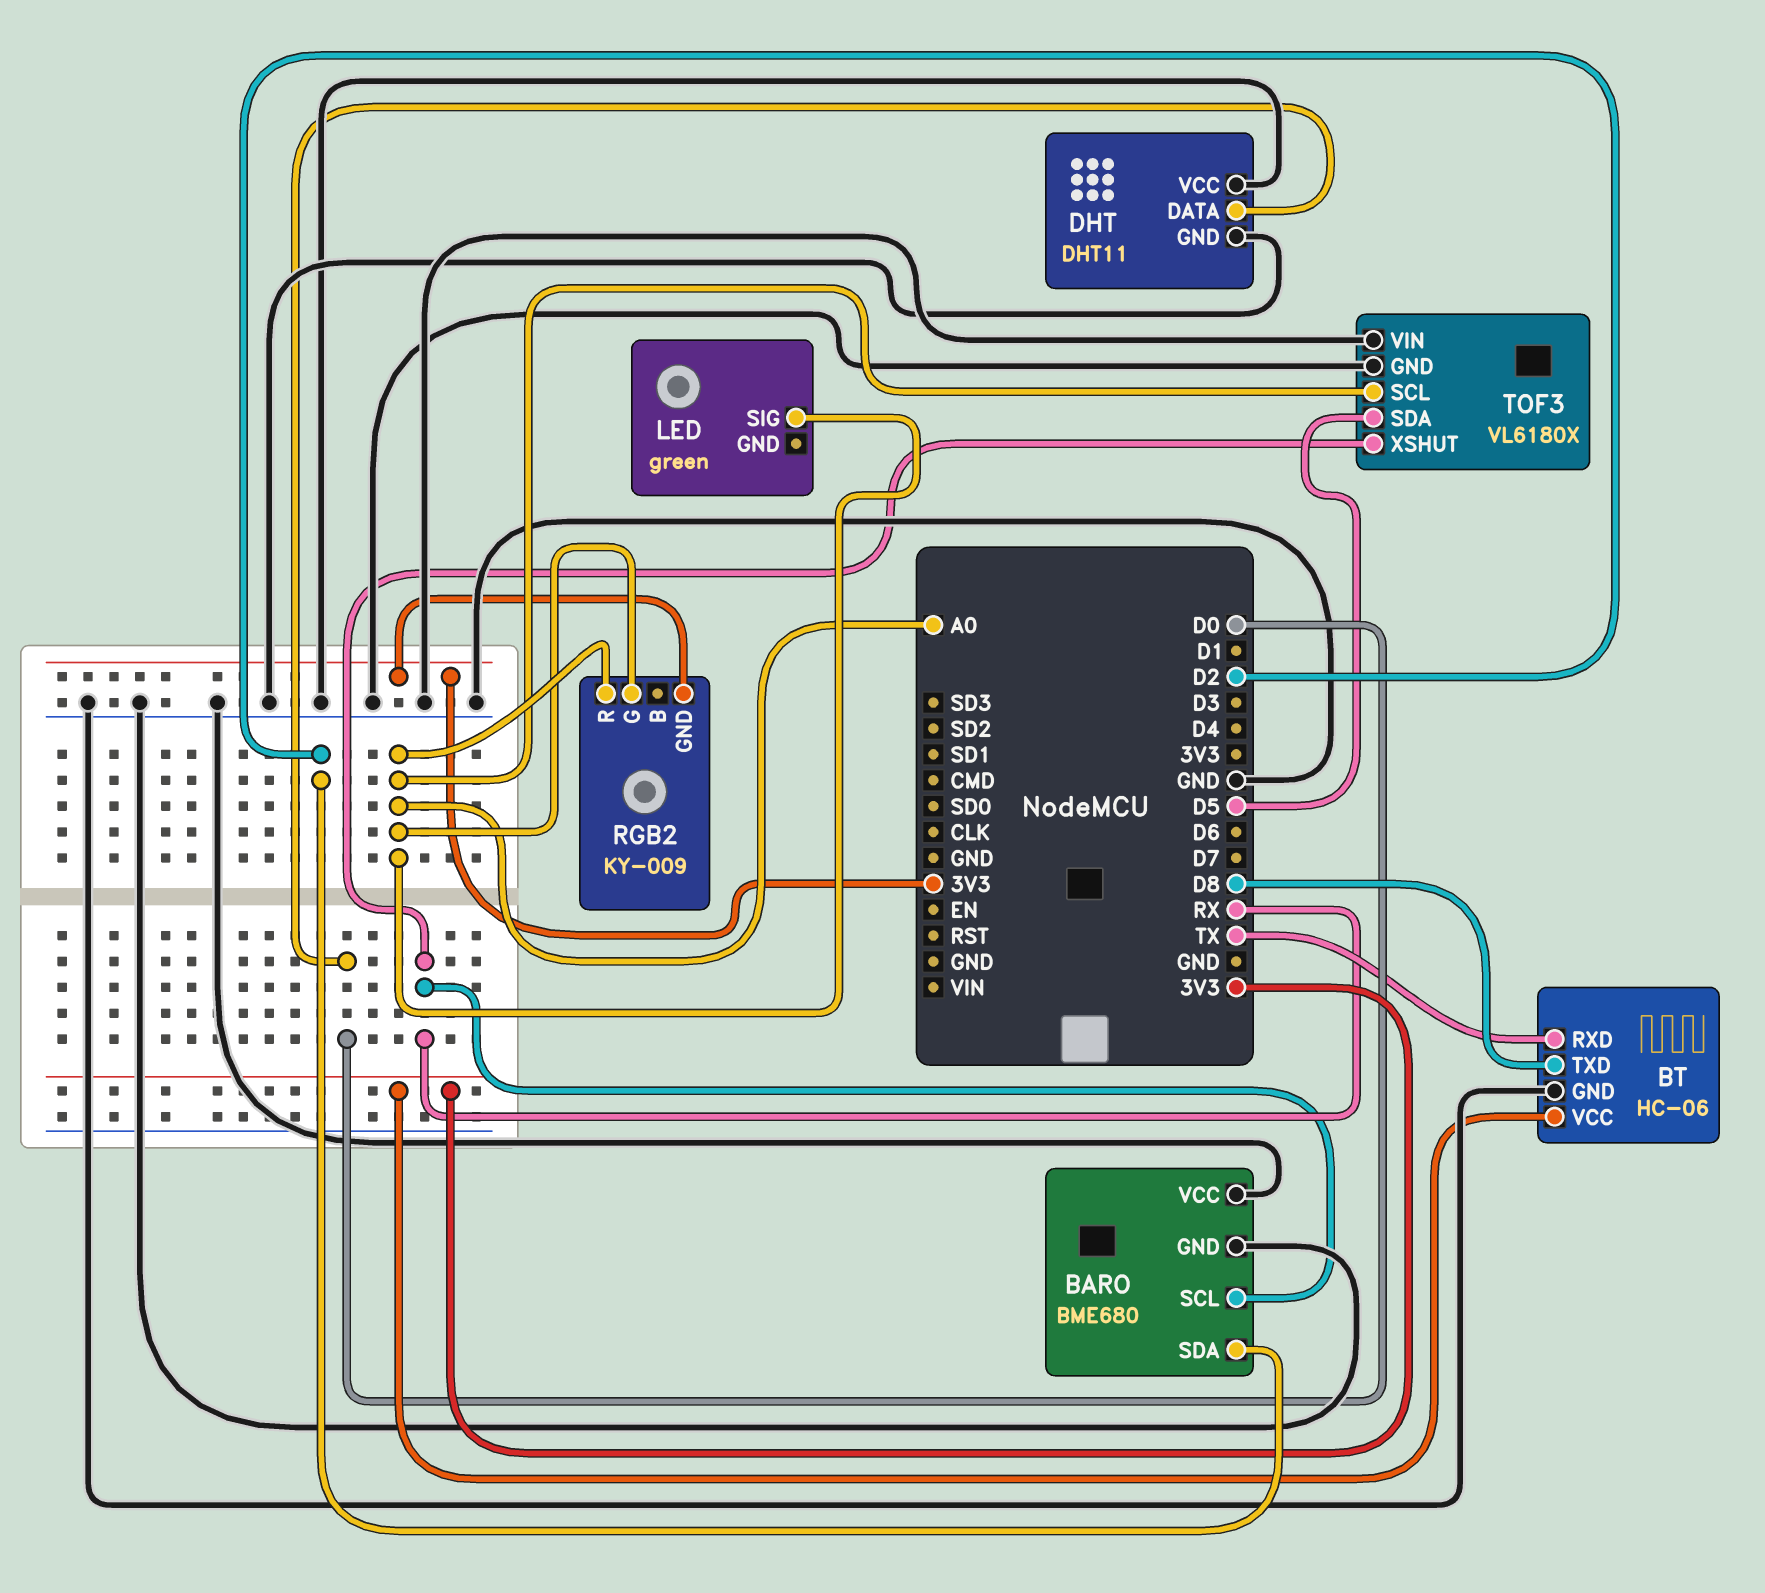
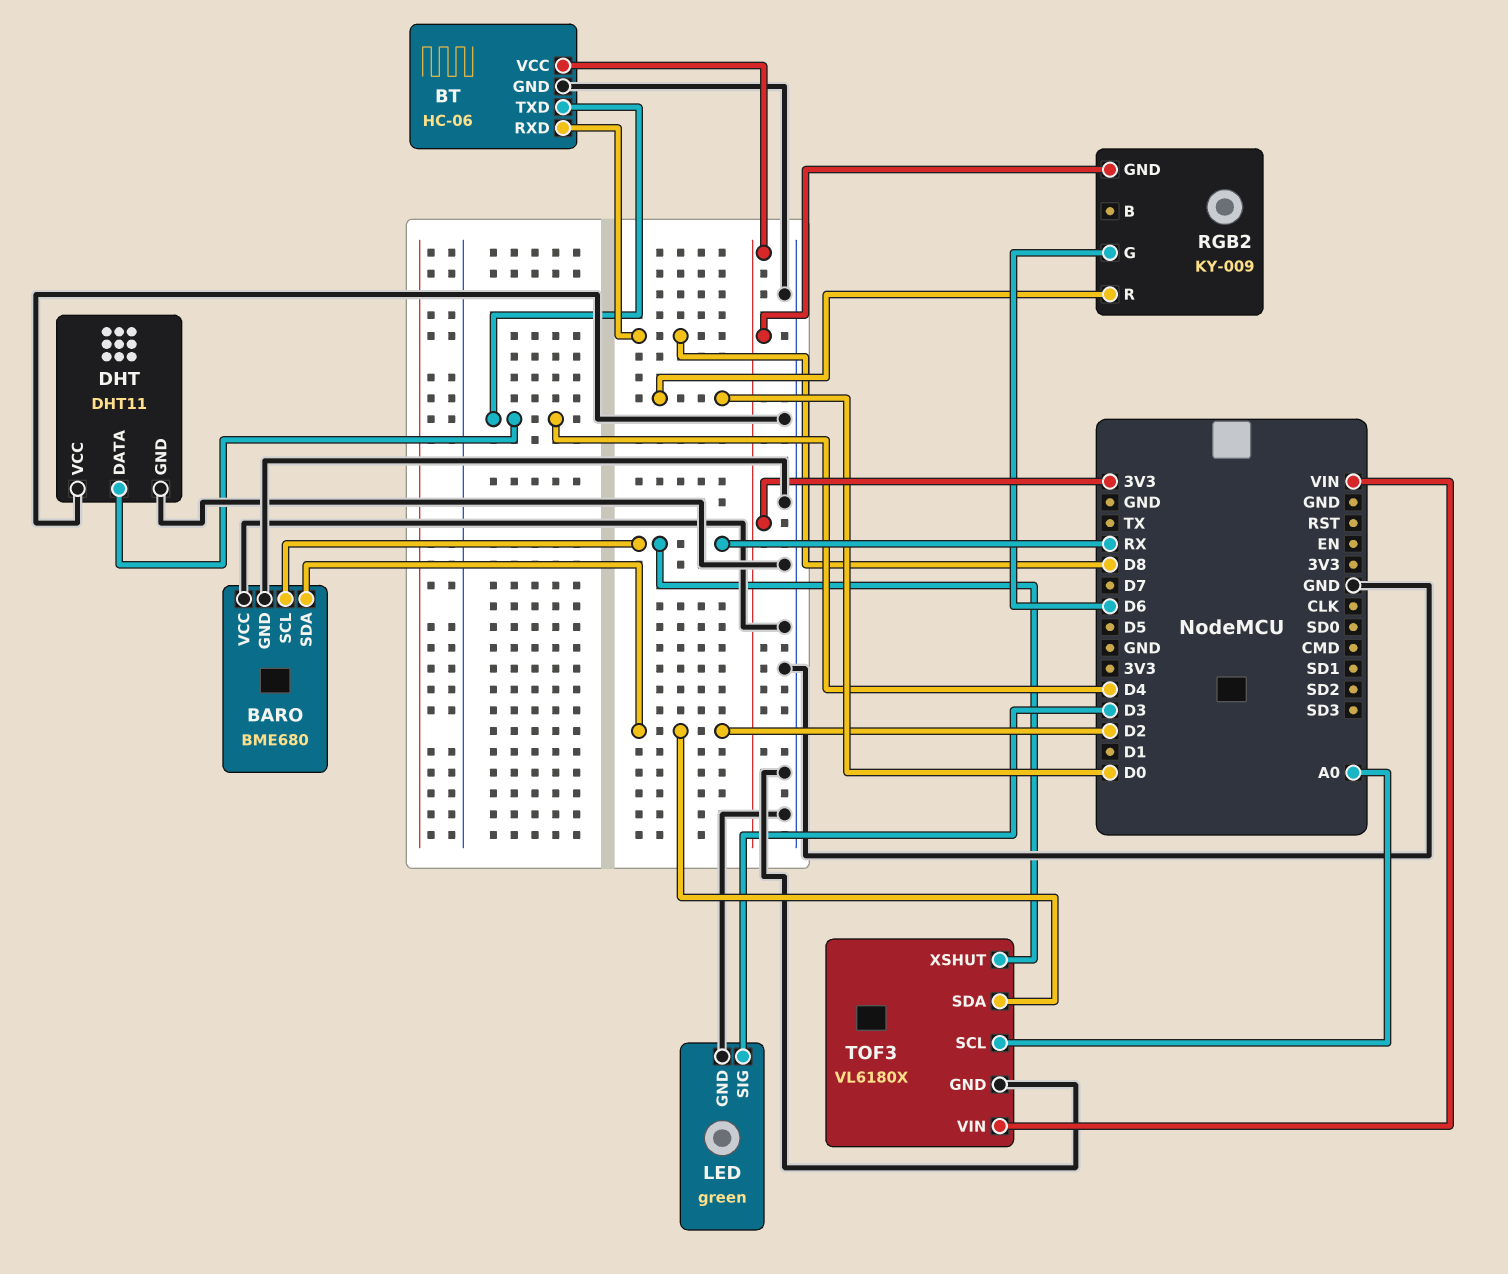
BT pin RXD: TX -> D8
BT pin TXD: D8 -> D4
DHT pin DATA: D0 -> D4
LED pin GND: none -> GND
LED pin SIG: A0 -> D3
RGB2 pin G: A0 -> D6
RGB2 pin R: A0 -> D0
TOF3 pin SDA: D5 -> D2
TOF3 pin VIN: GND -> VIN

